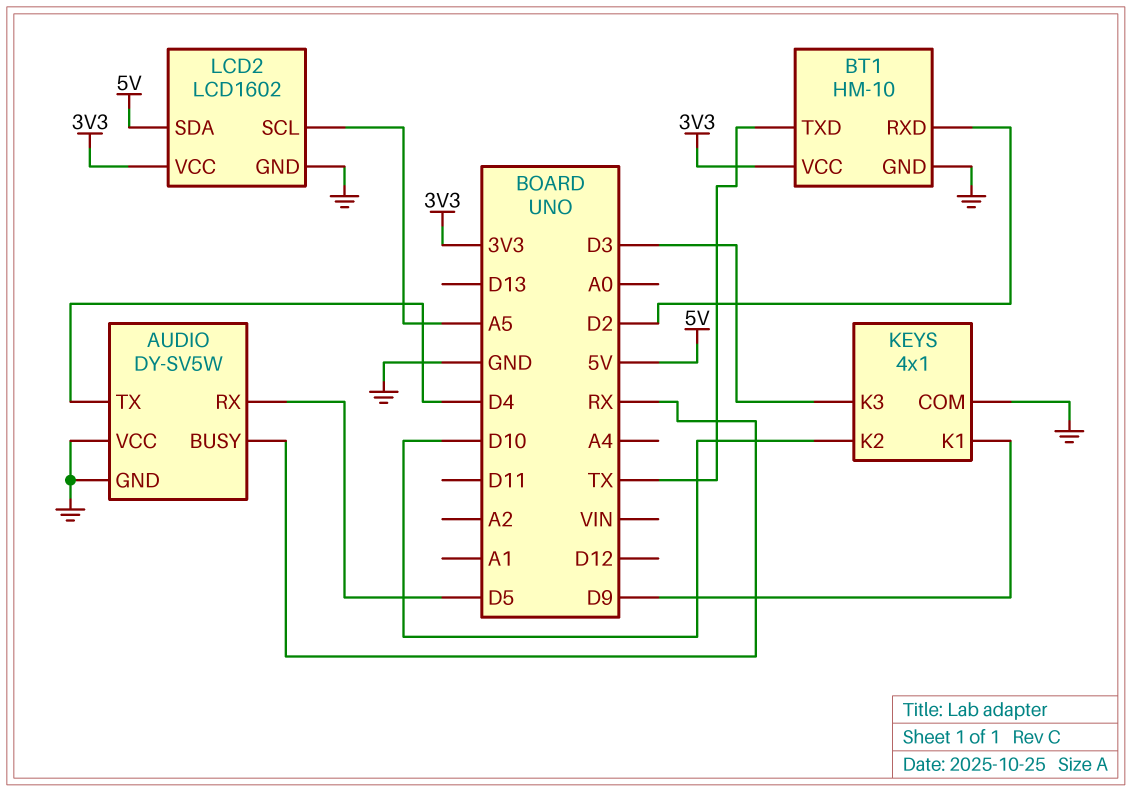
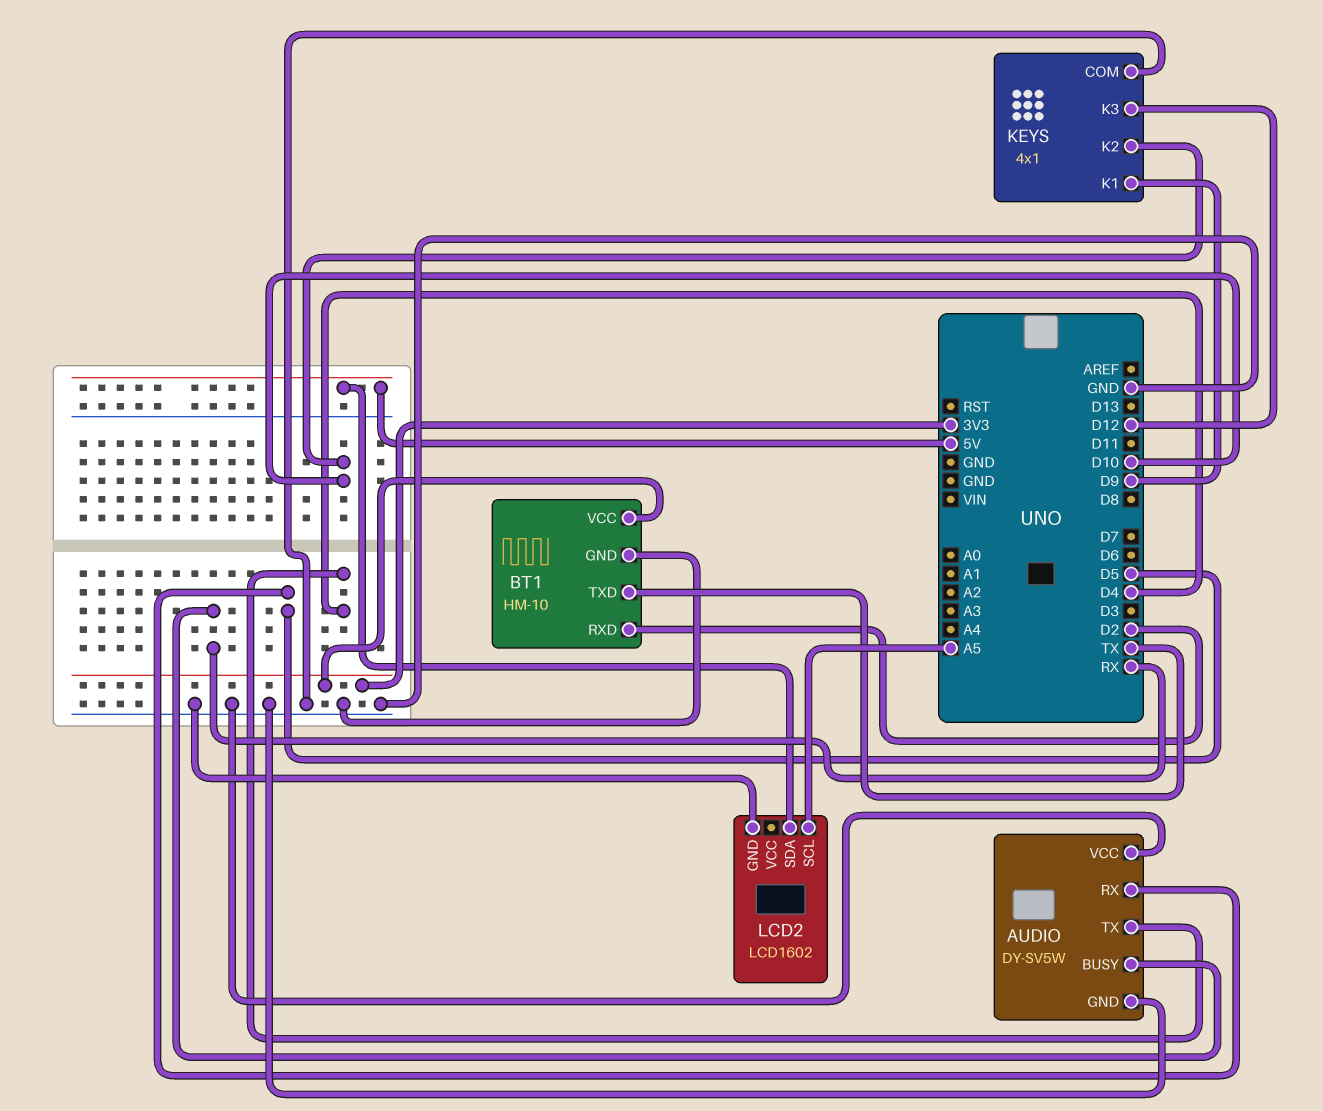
KEYS pin K3: D3 -> D12
LCD2 pin VCC: 3V3 -> none

